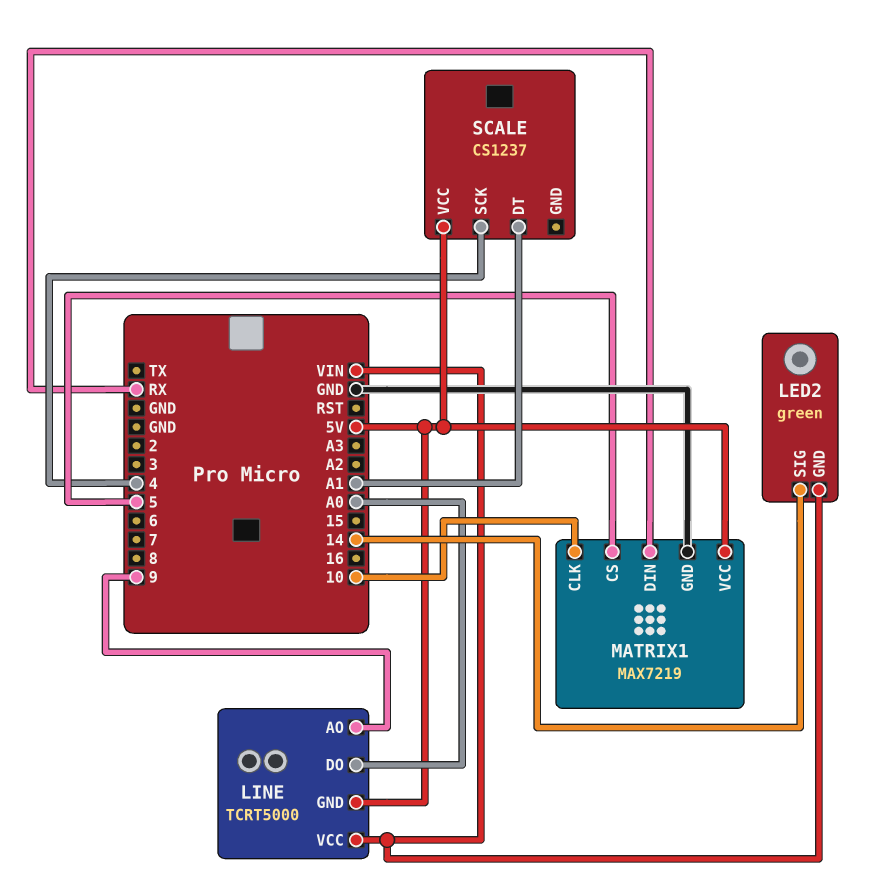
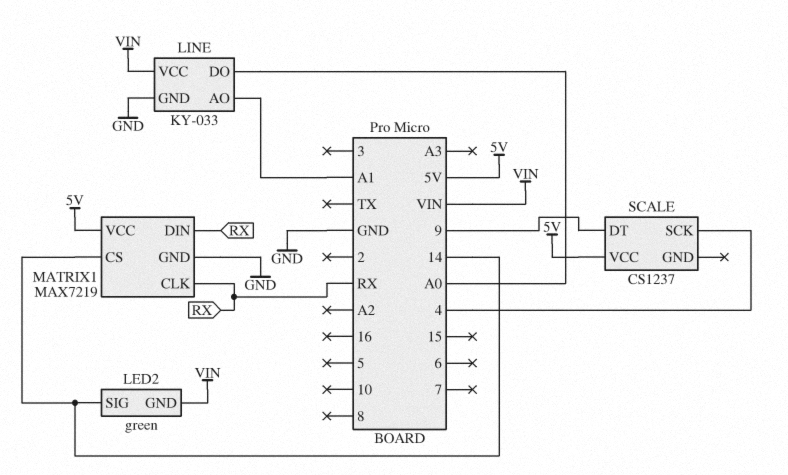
LINE: TCRT5000 -> KY-033
LINE pin AO: 9 -> A1
LINE pin GND: 5V -> GND
MATRIX1 pin CLK: 10 -> RX
MATRIX1 pin CS: 5 -> 14
SCALE pin DT: A1 -> 9

